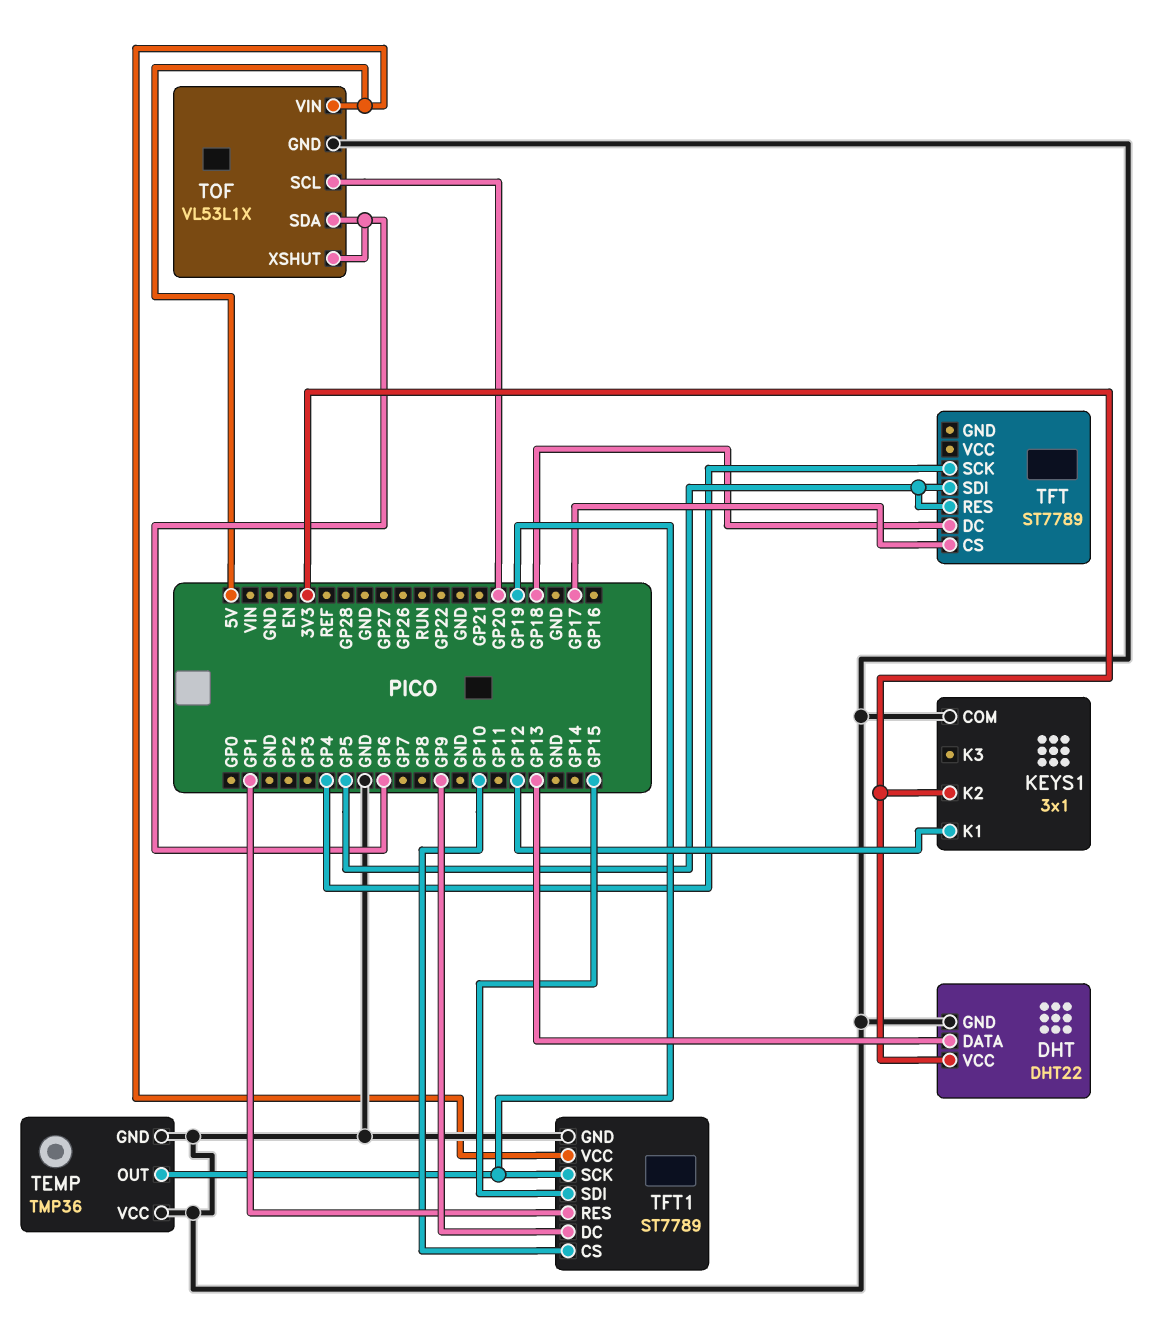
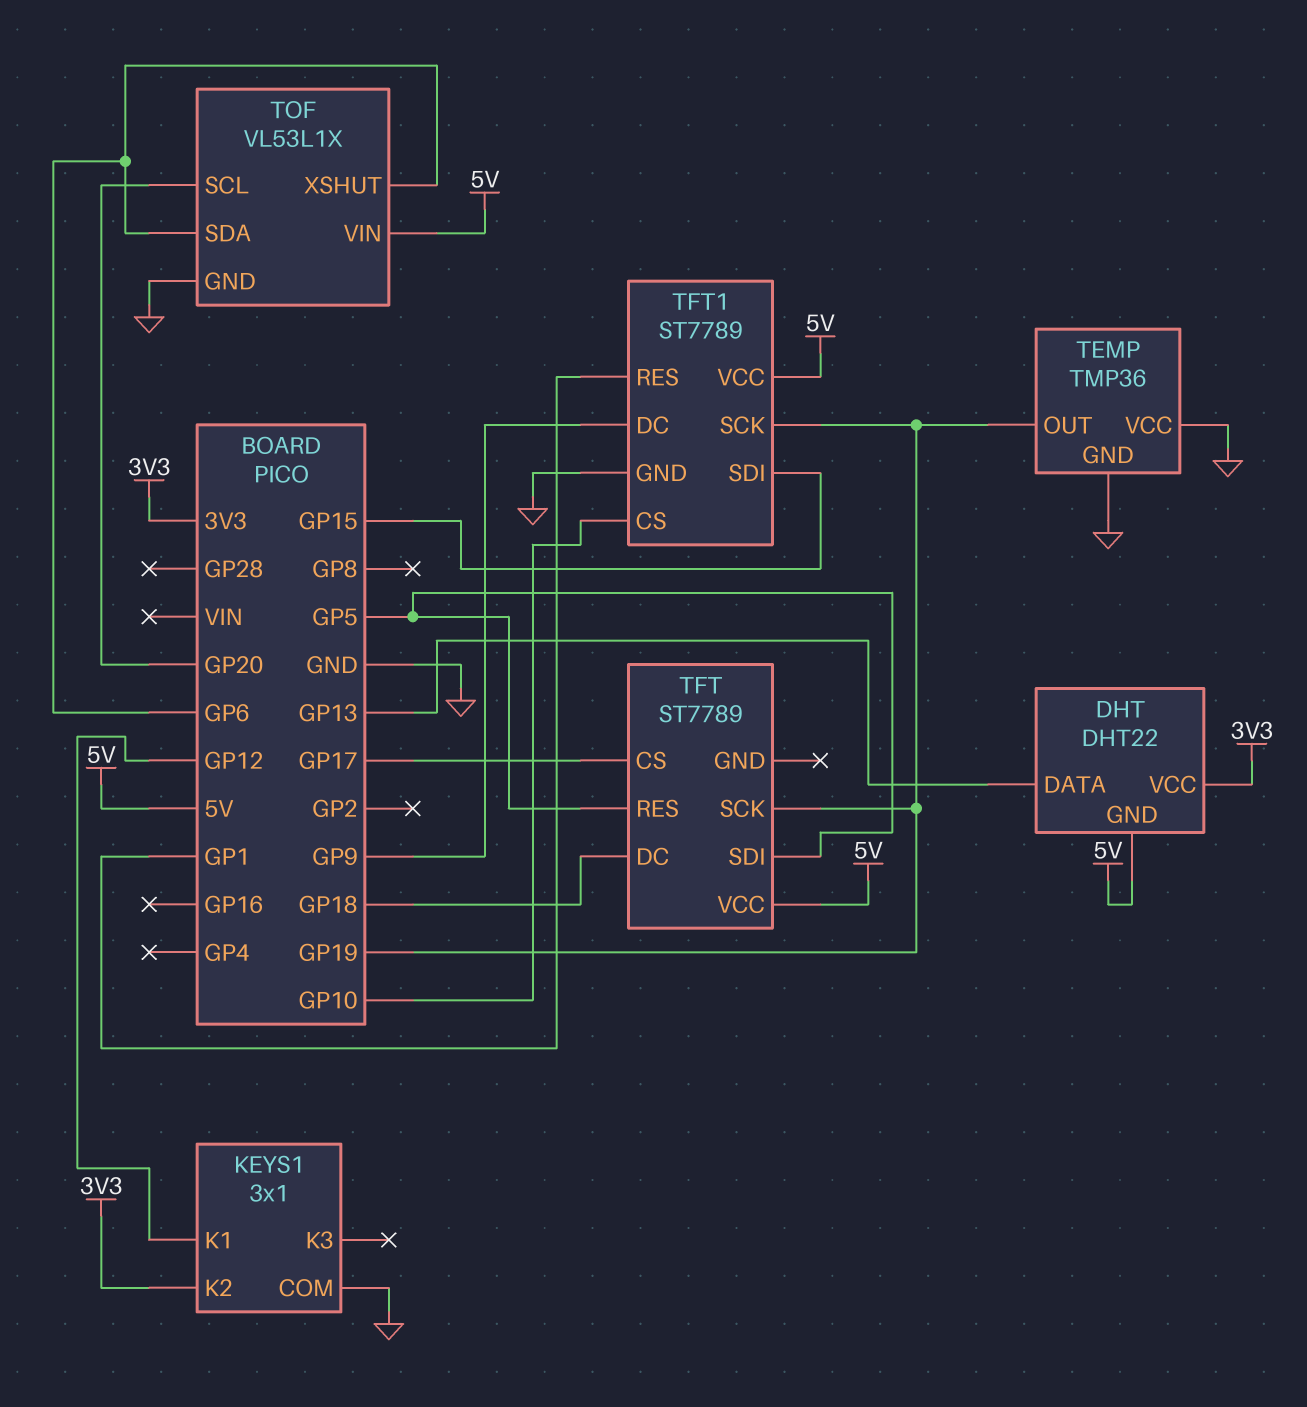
DHT pin GND: GND -> 5V
TFT pin SCK: GP4 -> GP19
TFT pin VCC: none -> 5V

